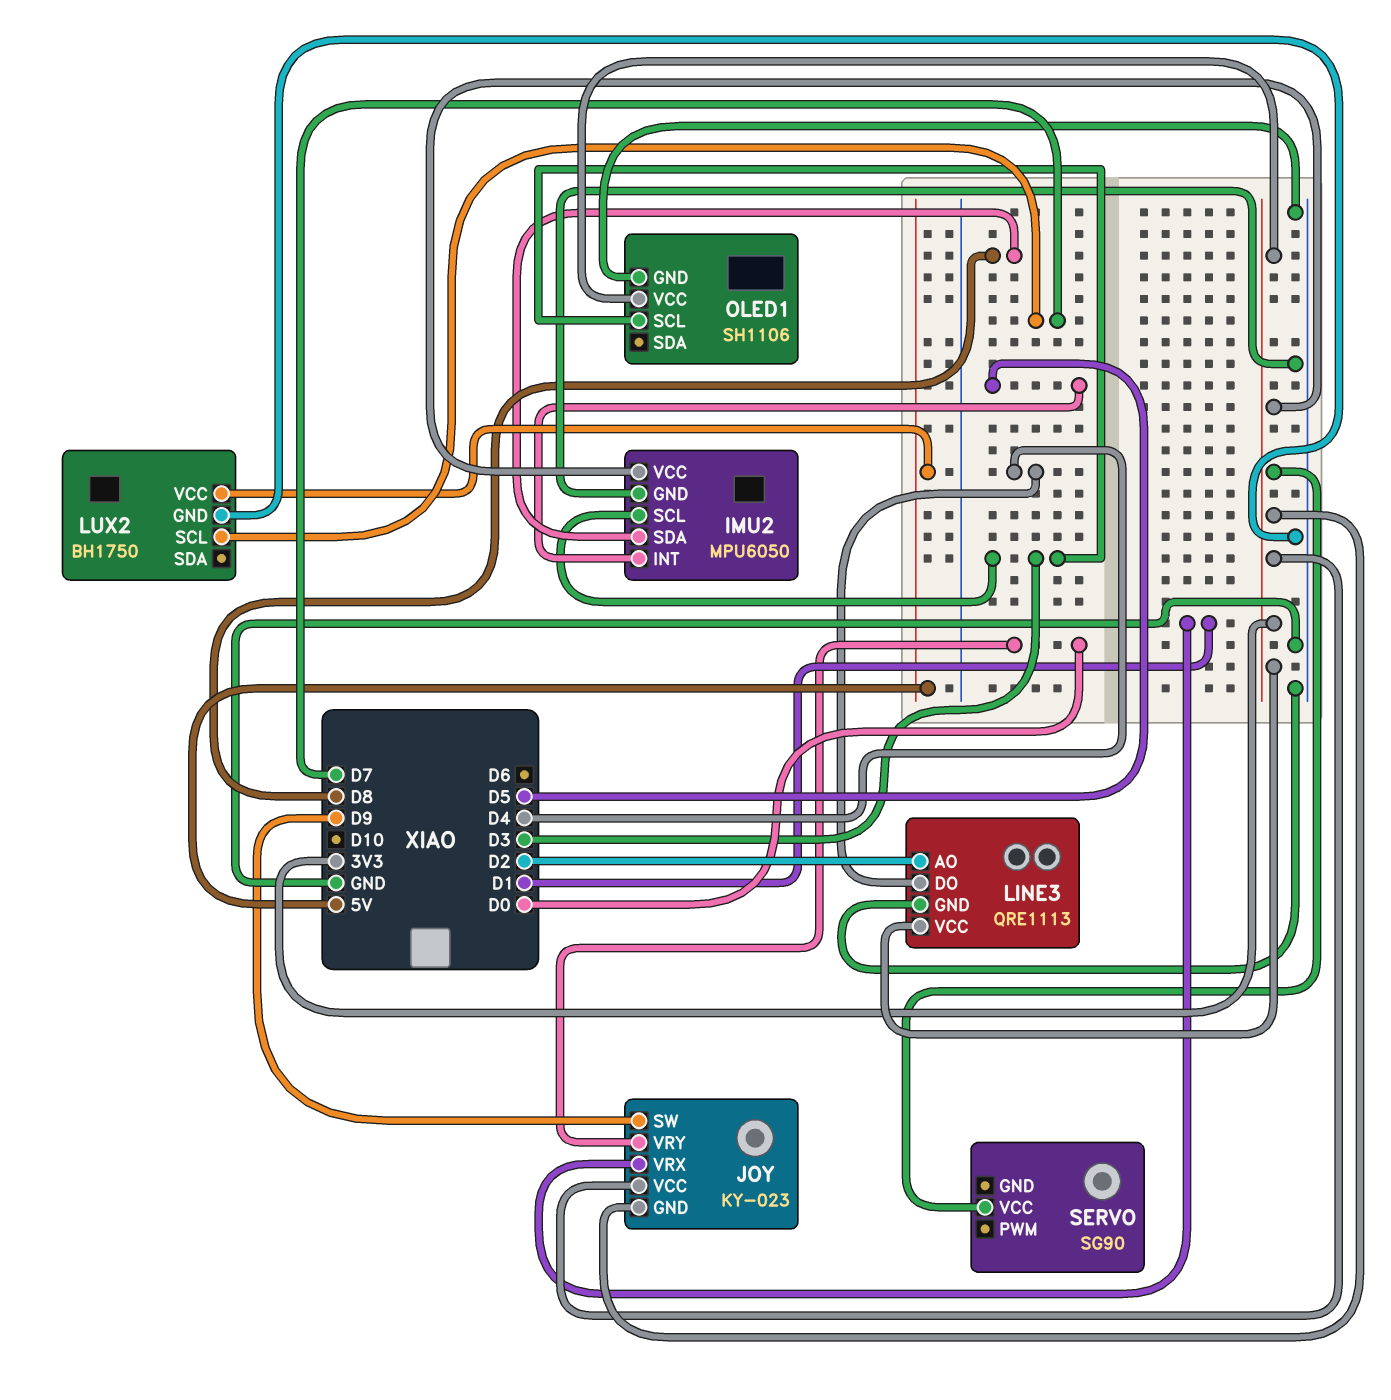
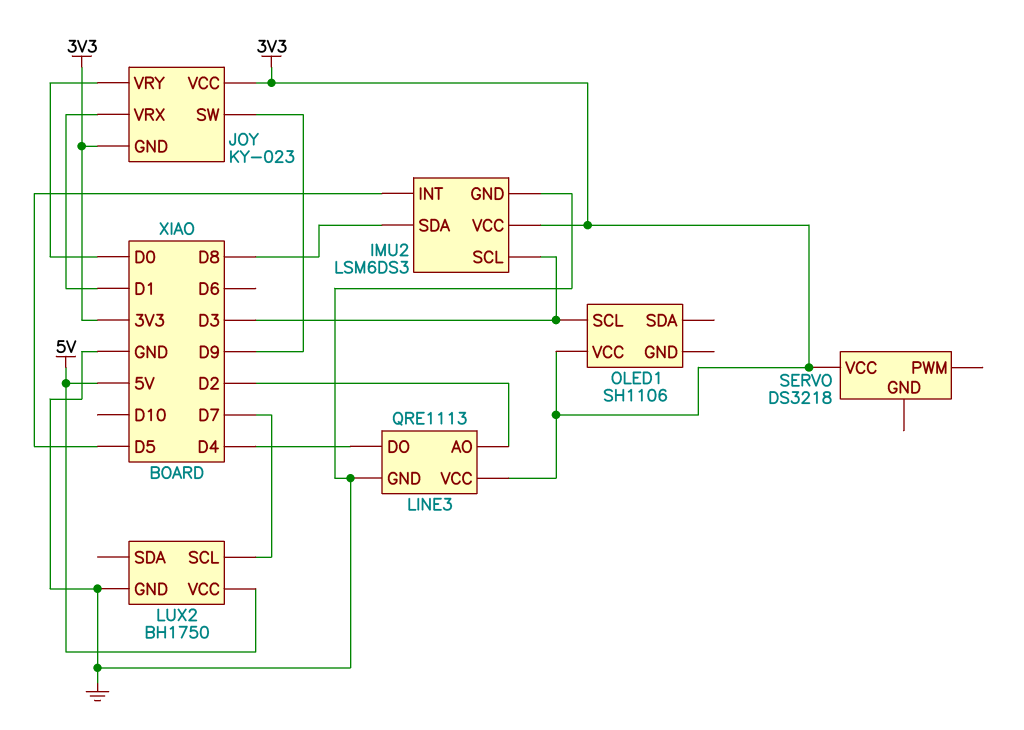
IMU2: MPU6050 -> LSM6DS3
OLED1 pin GND: GND -> none
SERVO: SG90 -> DS3218

